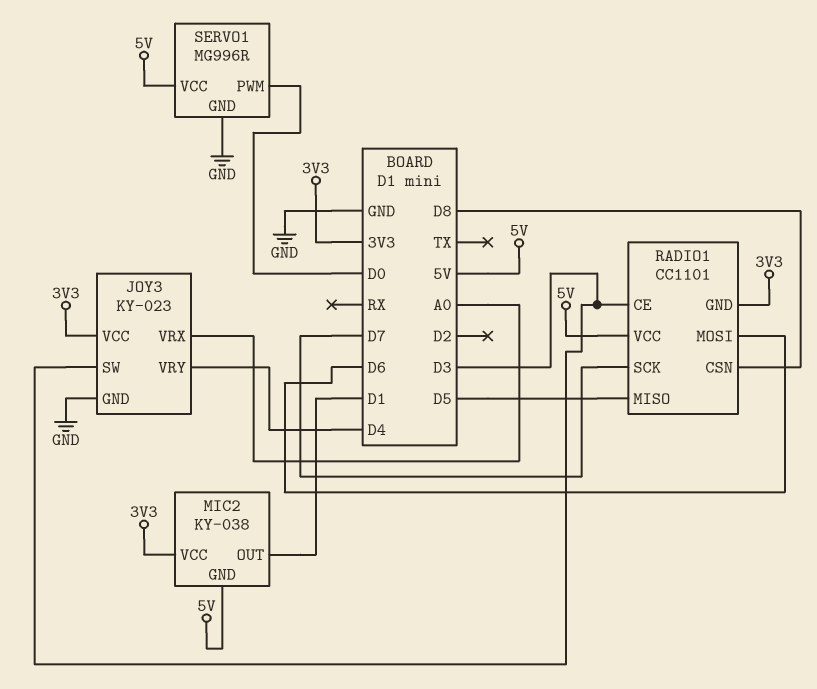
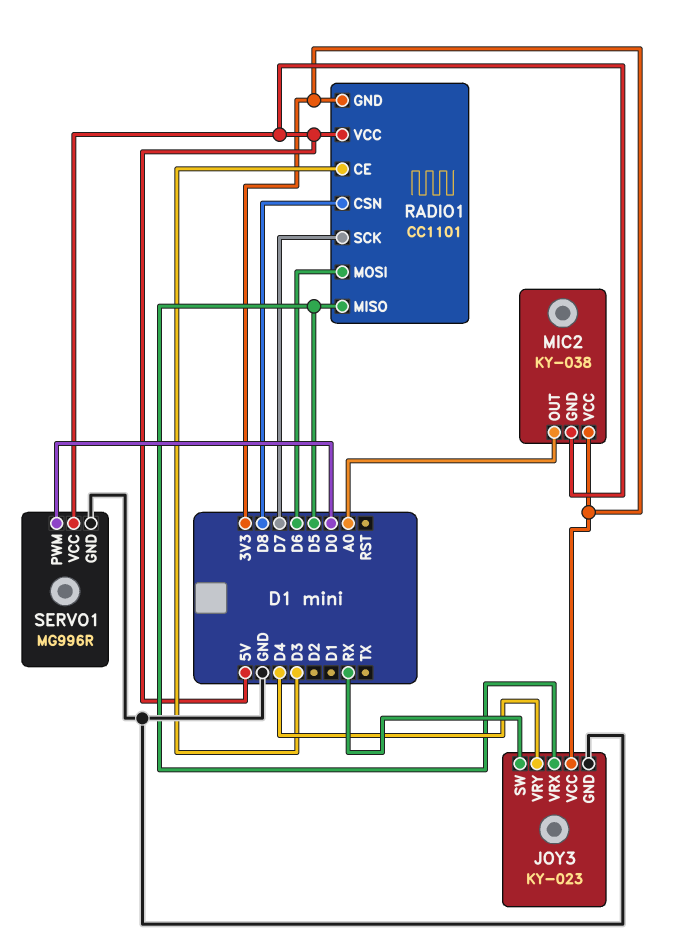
JOY3 pin SW: D3 -> RX
JOY3 pin VRX: A0 -> D5
MIC2 pin OUT: D1 -> A0

